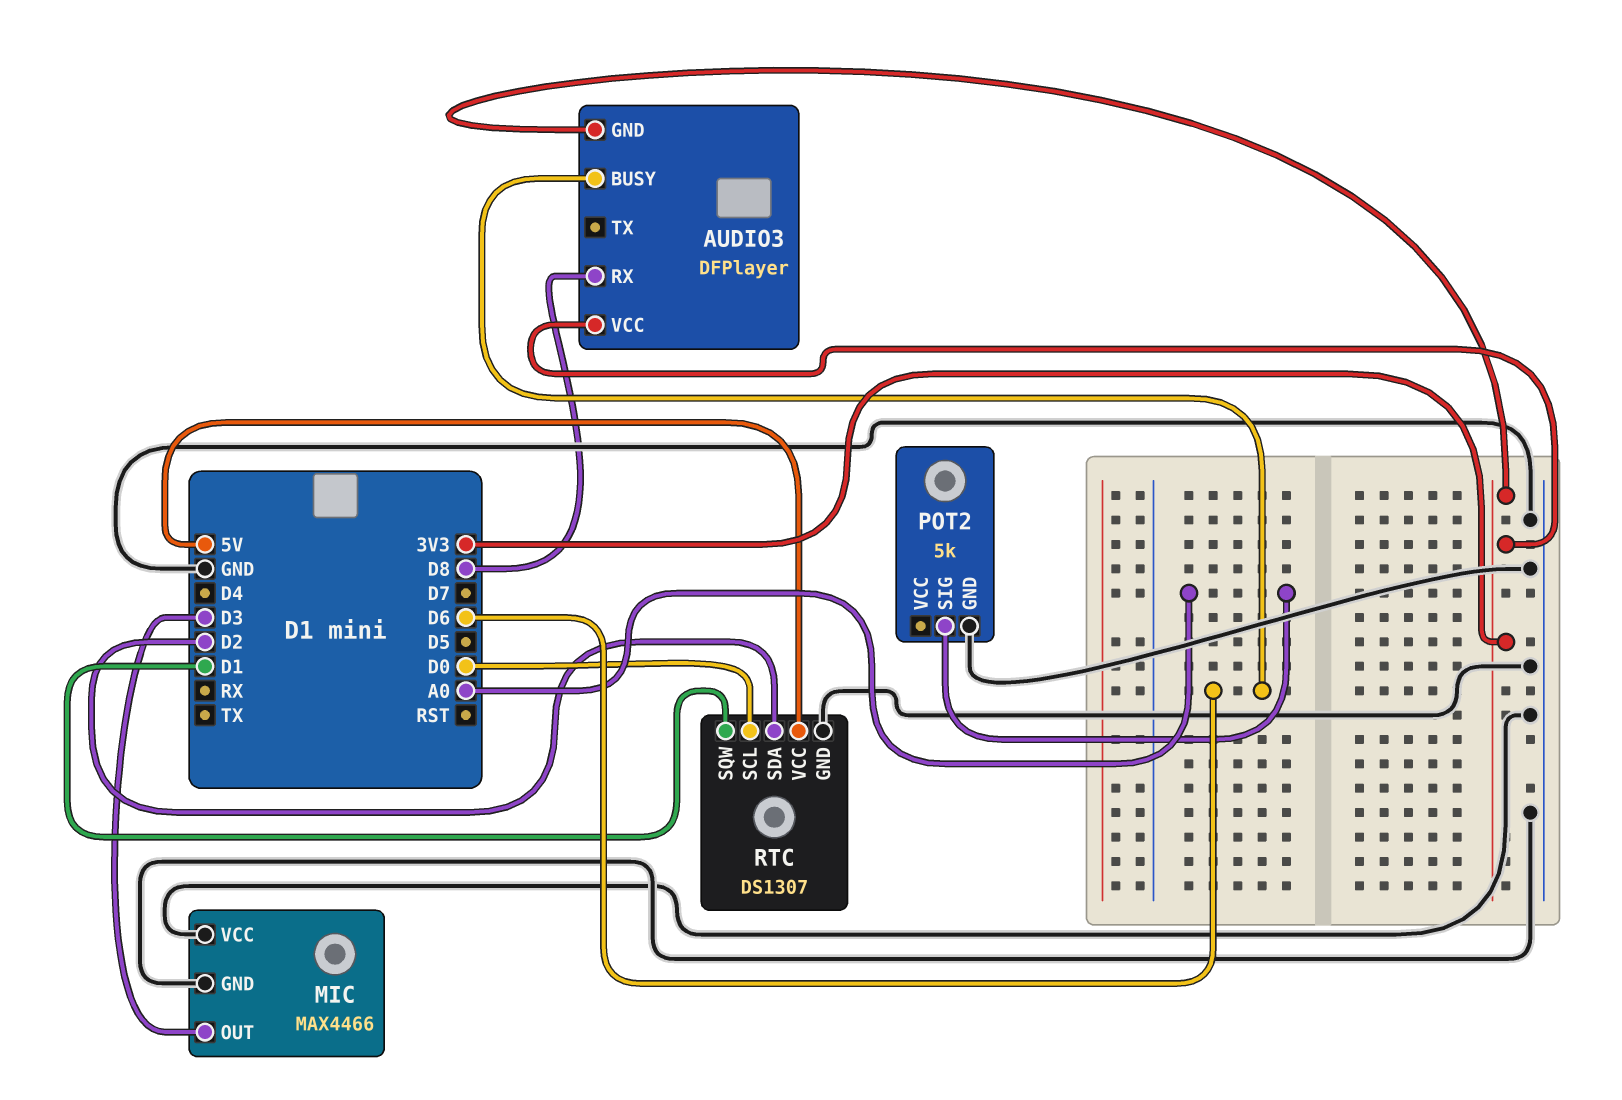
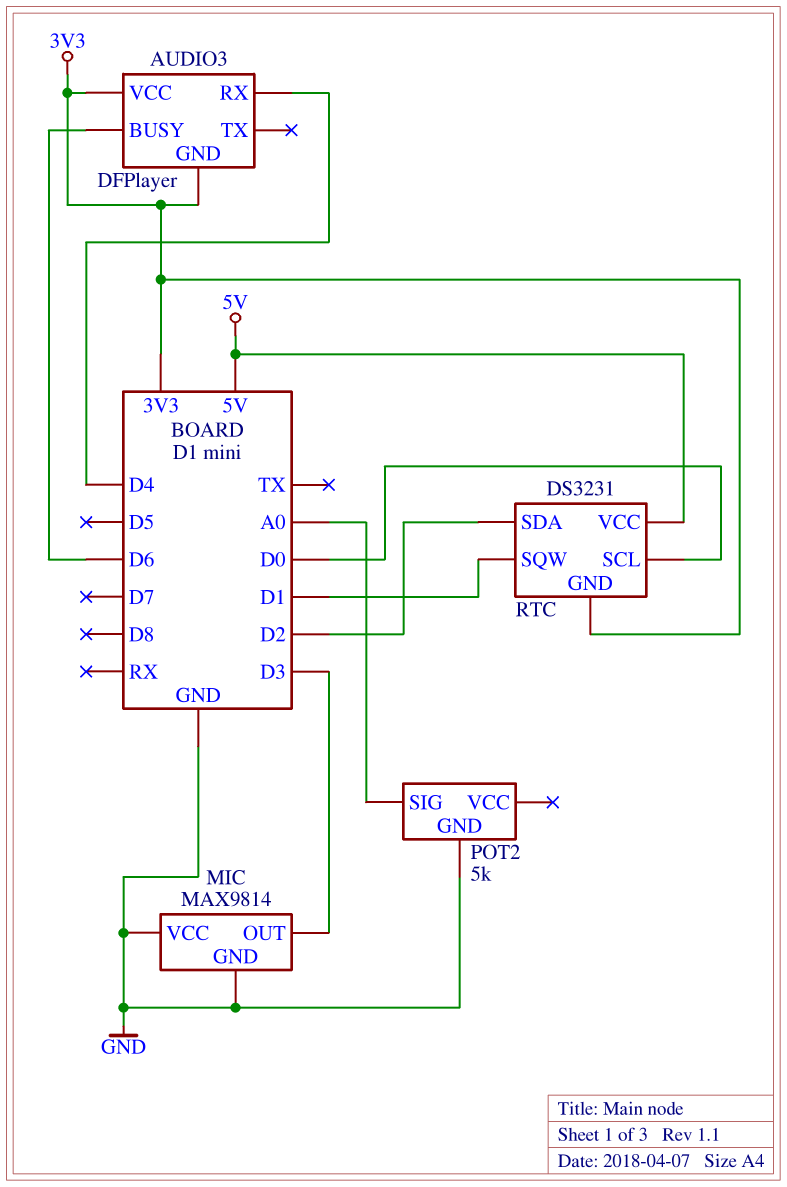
AUDIO3 pin RX: D8 -> D4
MIC: MAX4466 -> MAX9814
RTC: DS1307 -> DS3231
RTC pin GND: GND -> 3V3

